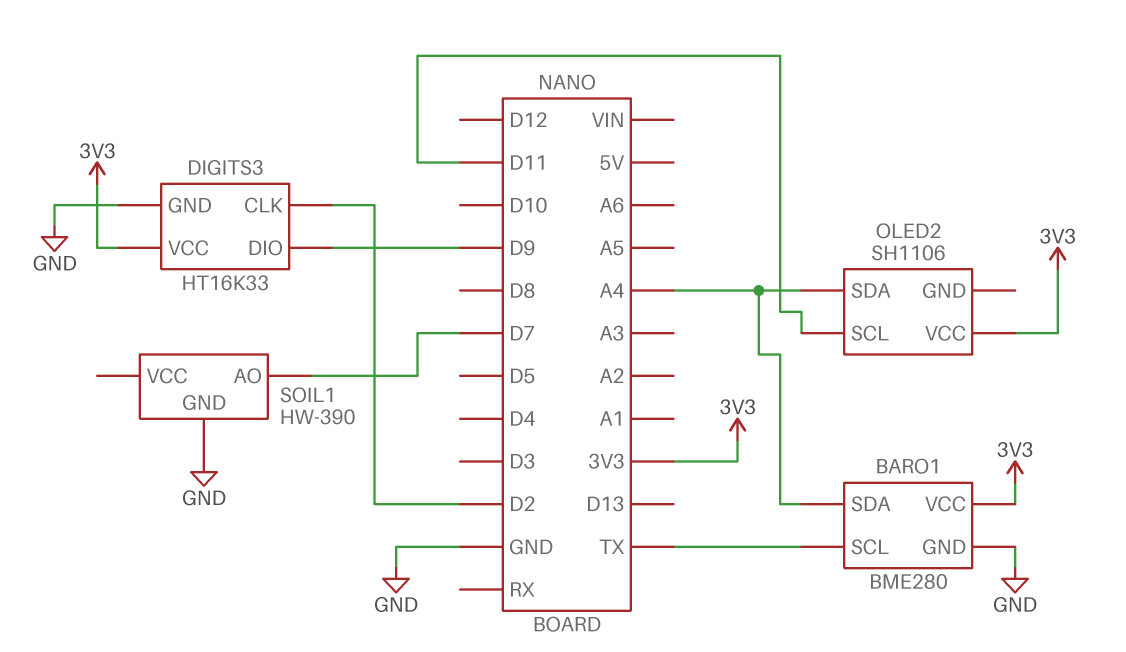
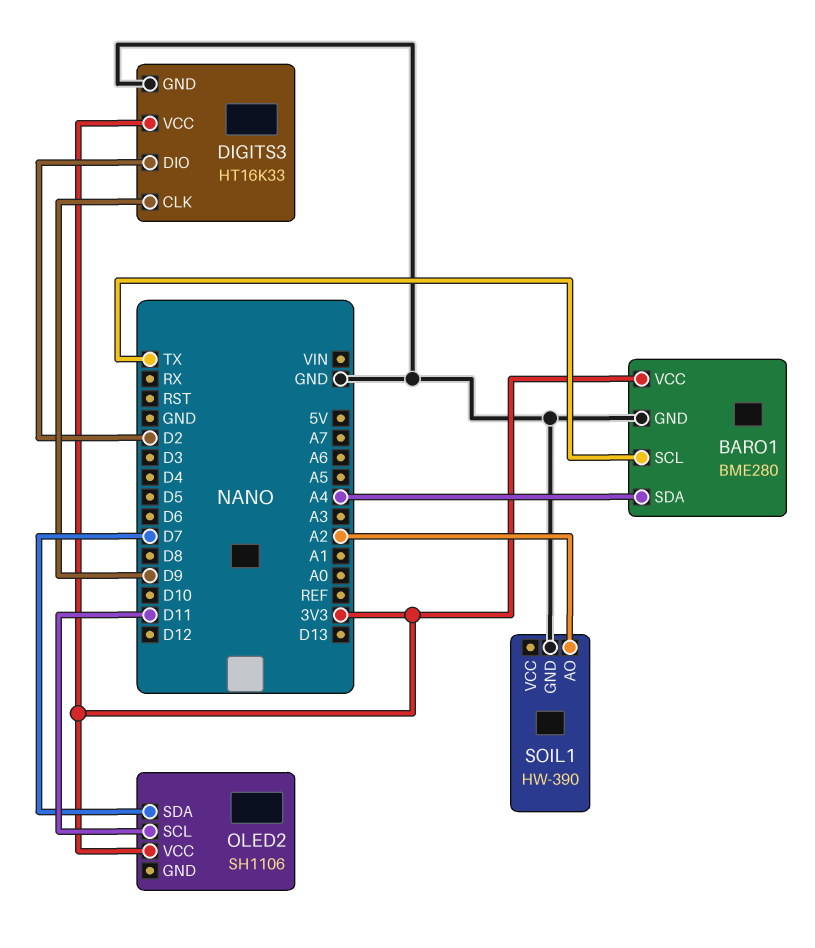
DIGITS3 pin CLK: D2 -> D9
DIGITS3 pin DIO: D9 -> D2
OLED2 pin SDA: A4 -> D7
SOIL1 pin AO: D7 -> A2

